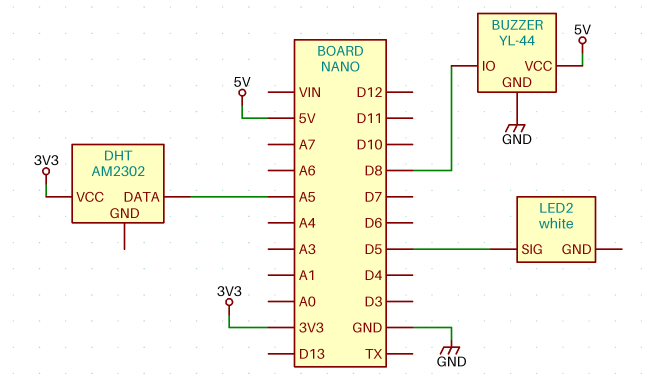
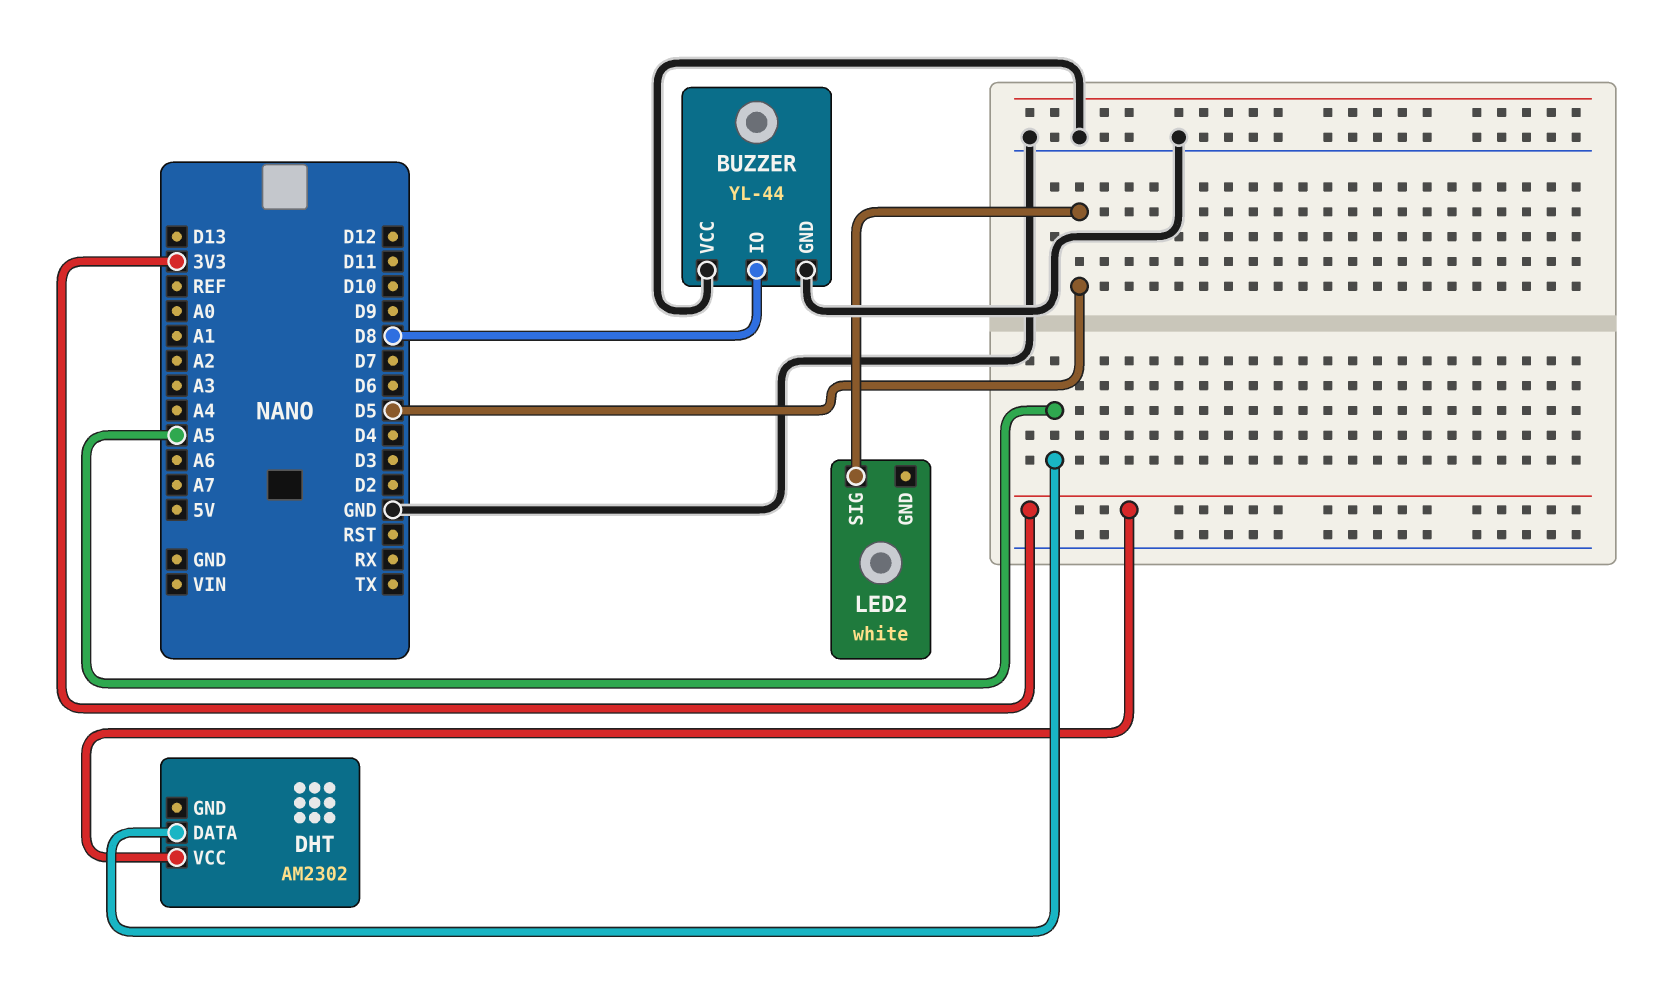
BUZZER pin VCC: 5V -> GND

